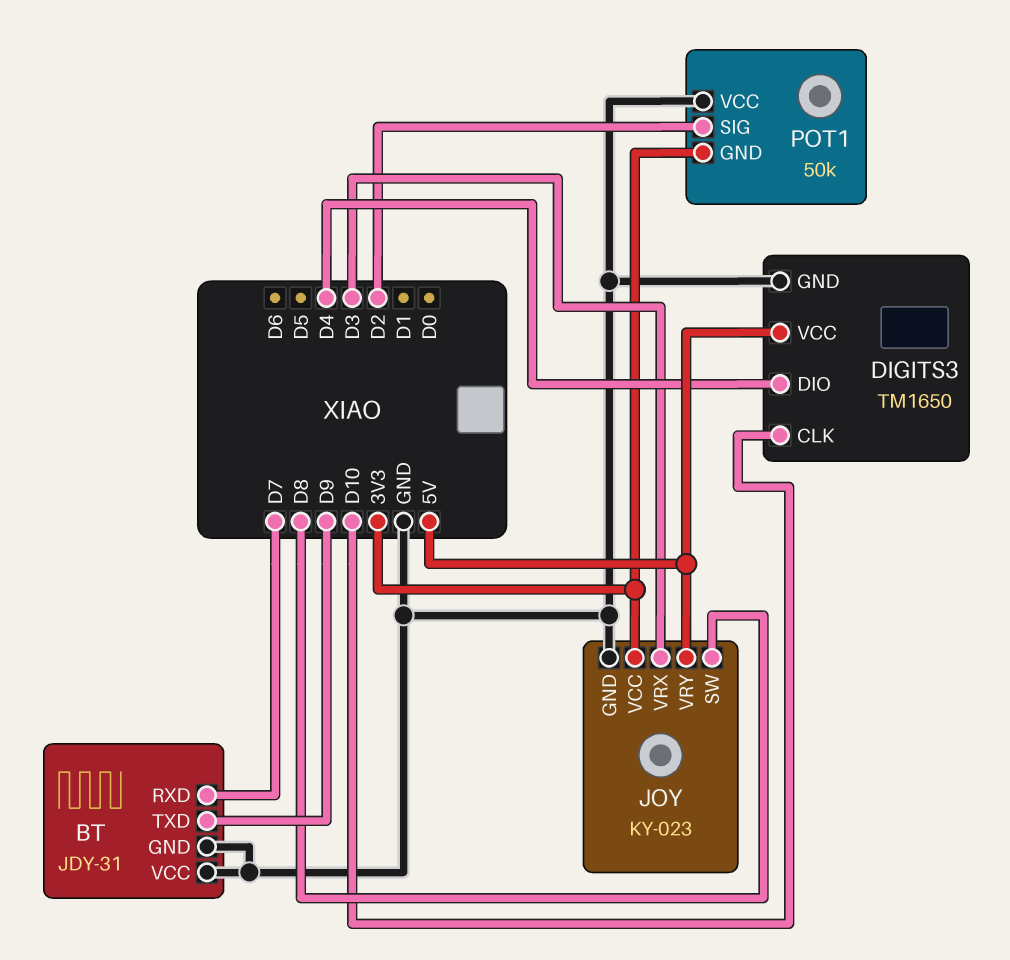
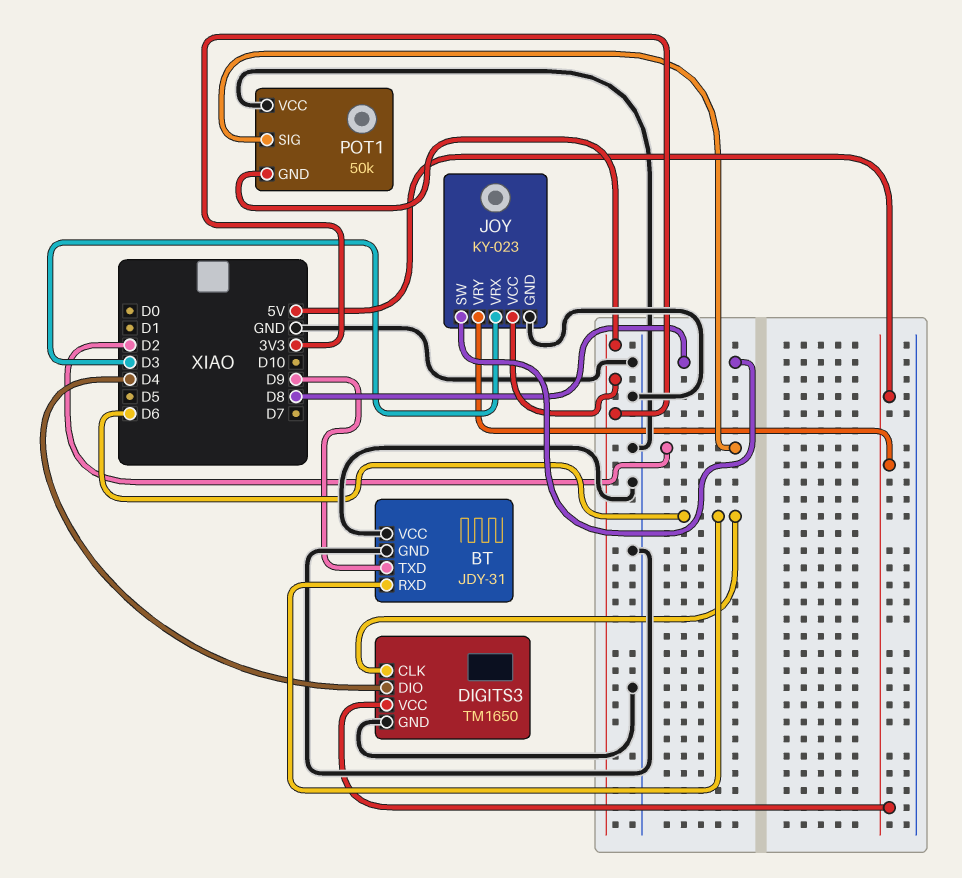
BT pin RXD: D7 -> D6
DIGITS3 pin CLK: D10 -> D6

